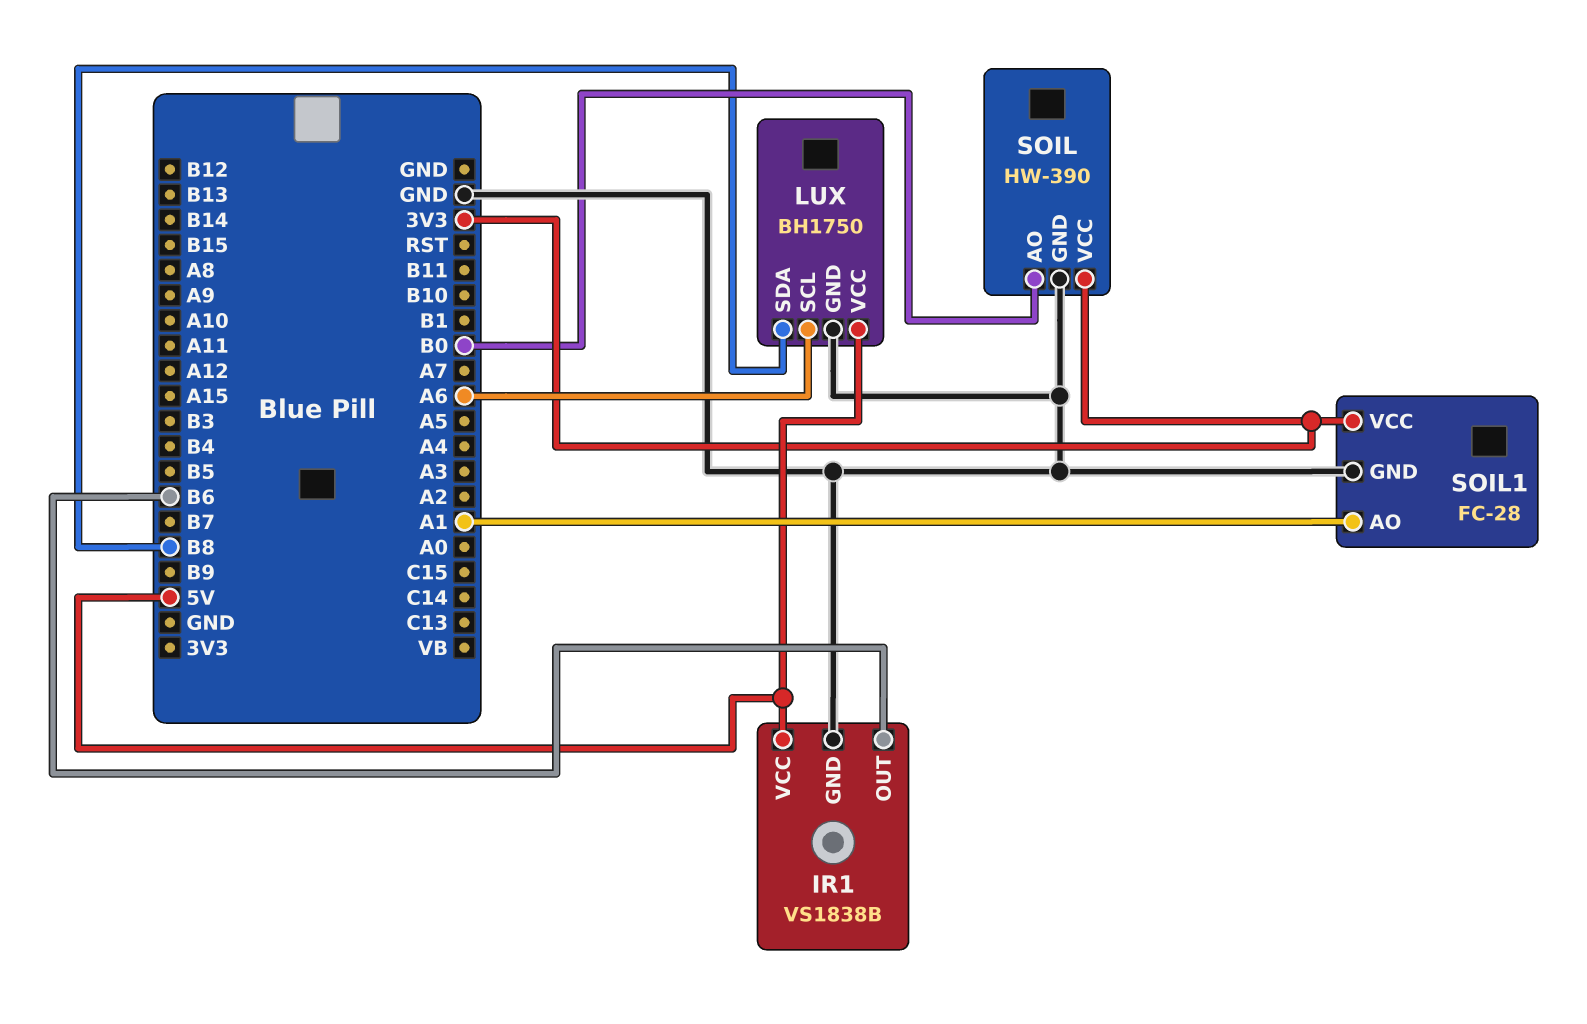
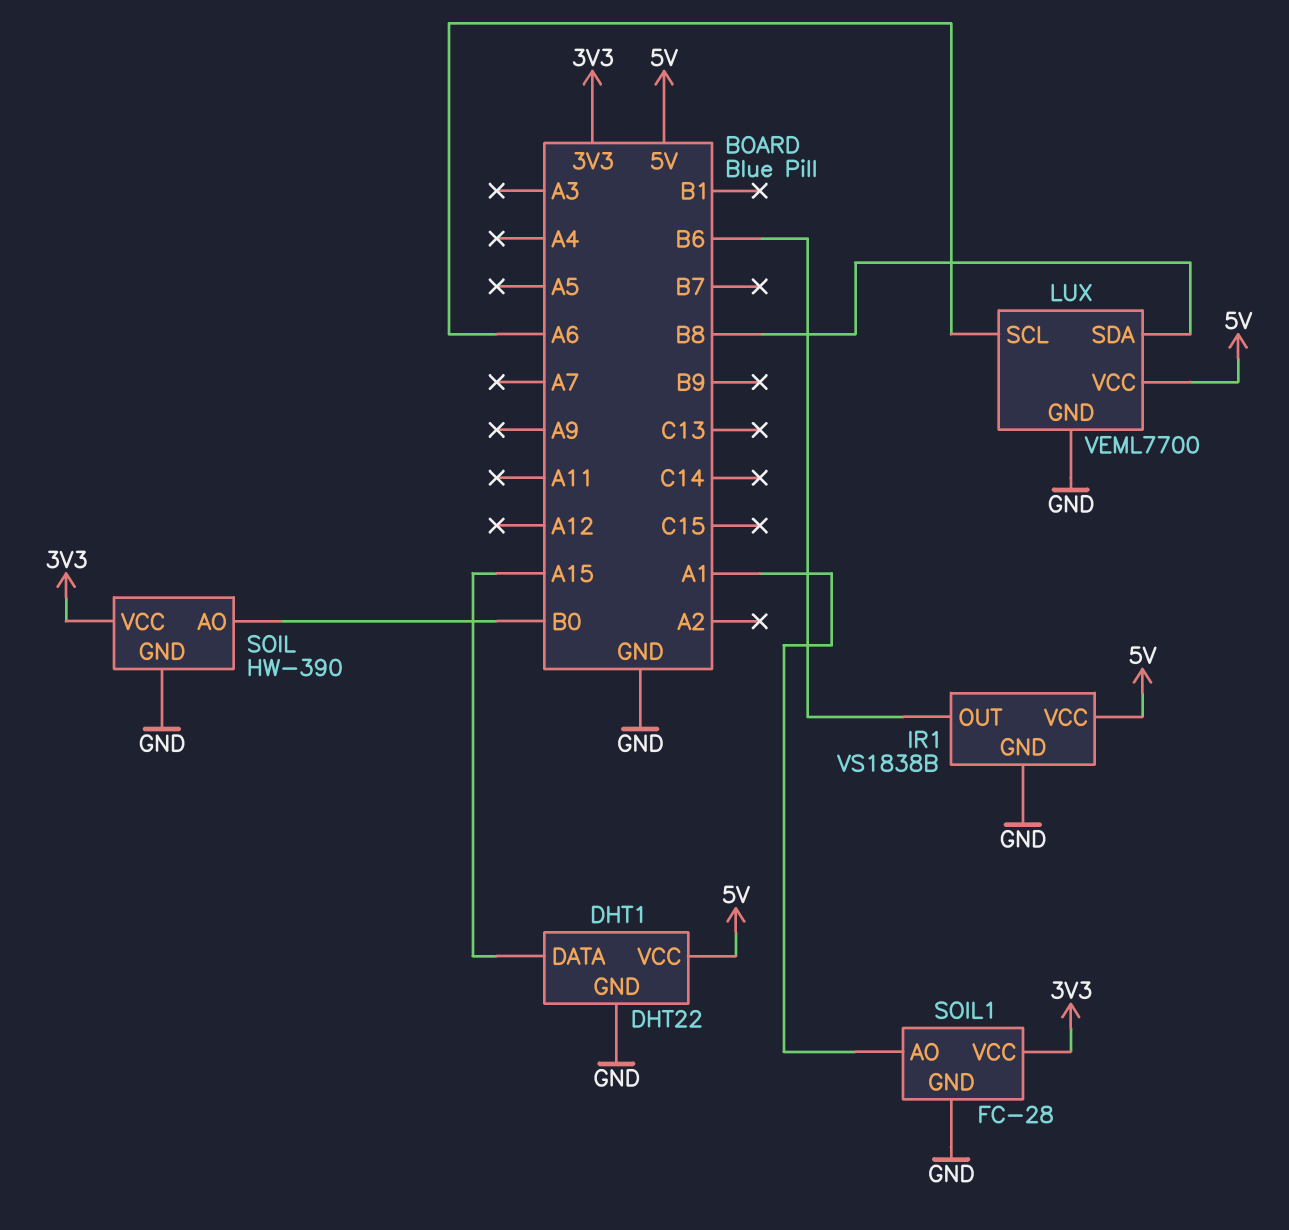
DHT1: none -> DHT22
DHT1 pin DATA: none -> A15
DHT1 pin GND: none -> GND
DHT1 pin VCC: none -> 5V
LUX: BH1750 -> VEML7700

